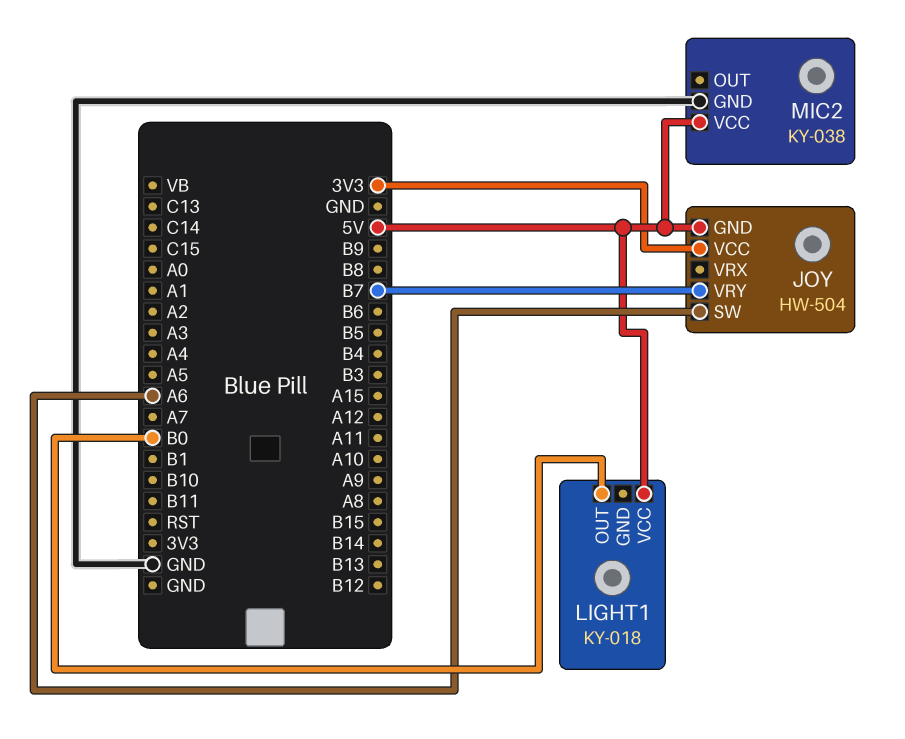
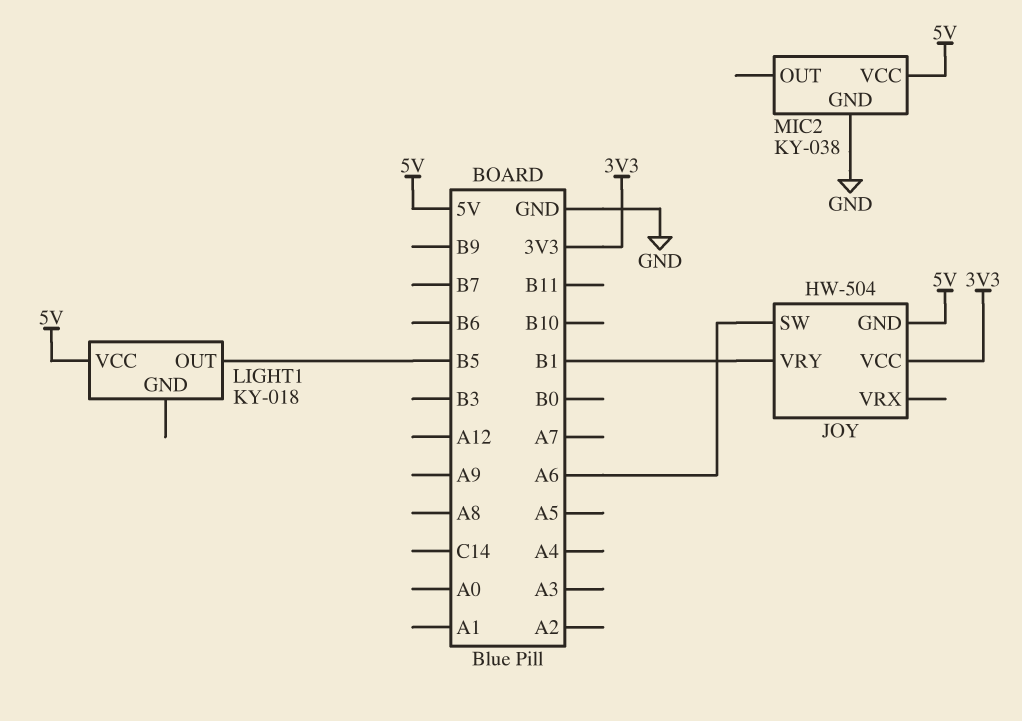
JOY pin VRY: B7 -> B1
LIGHT1 pin OUT: B0 -> B5

